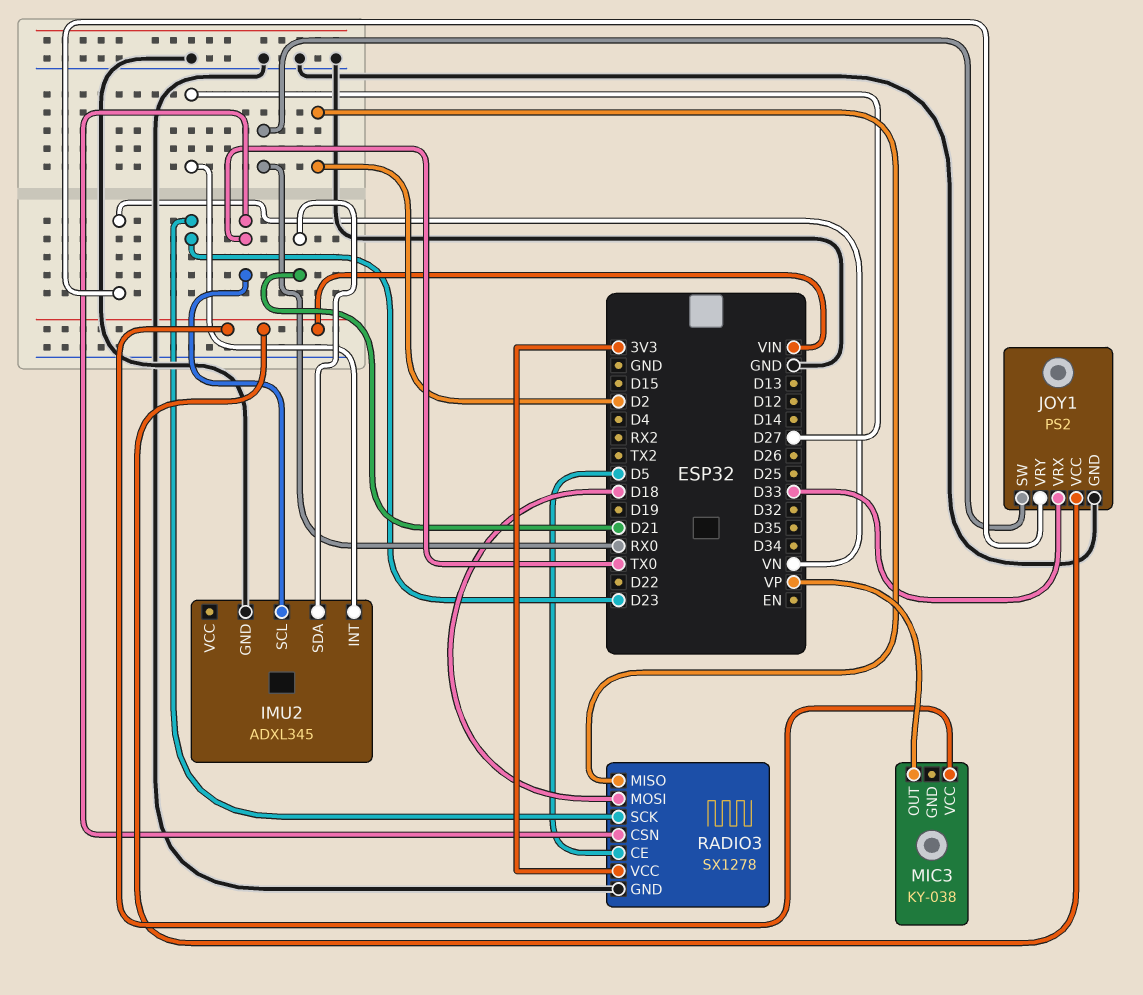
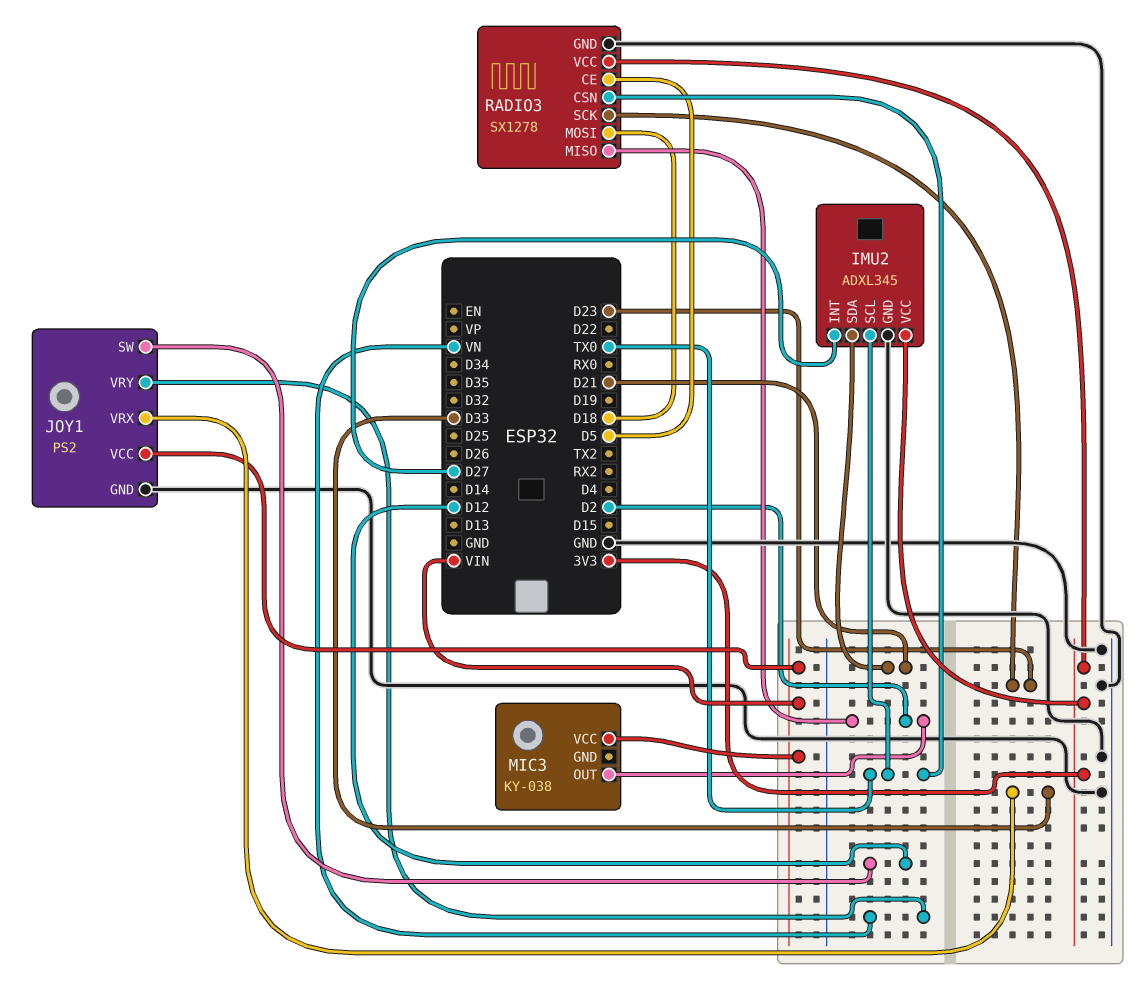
IMU2 pin VCC: none -> 3V3
JOY1 pin SW: RX0 -> D12
MIC3 pin OUT: VP -> D2

